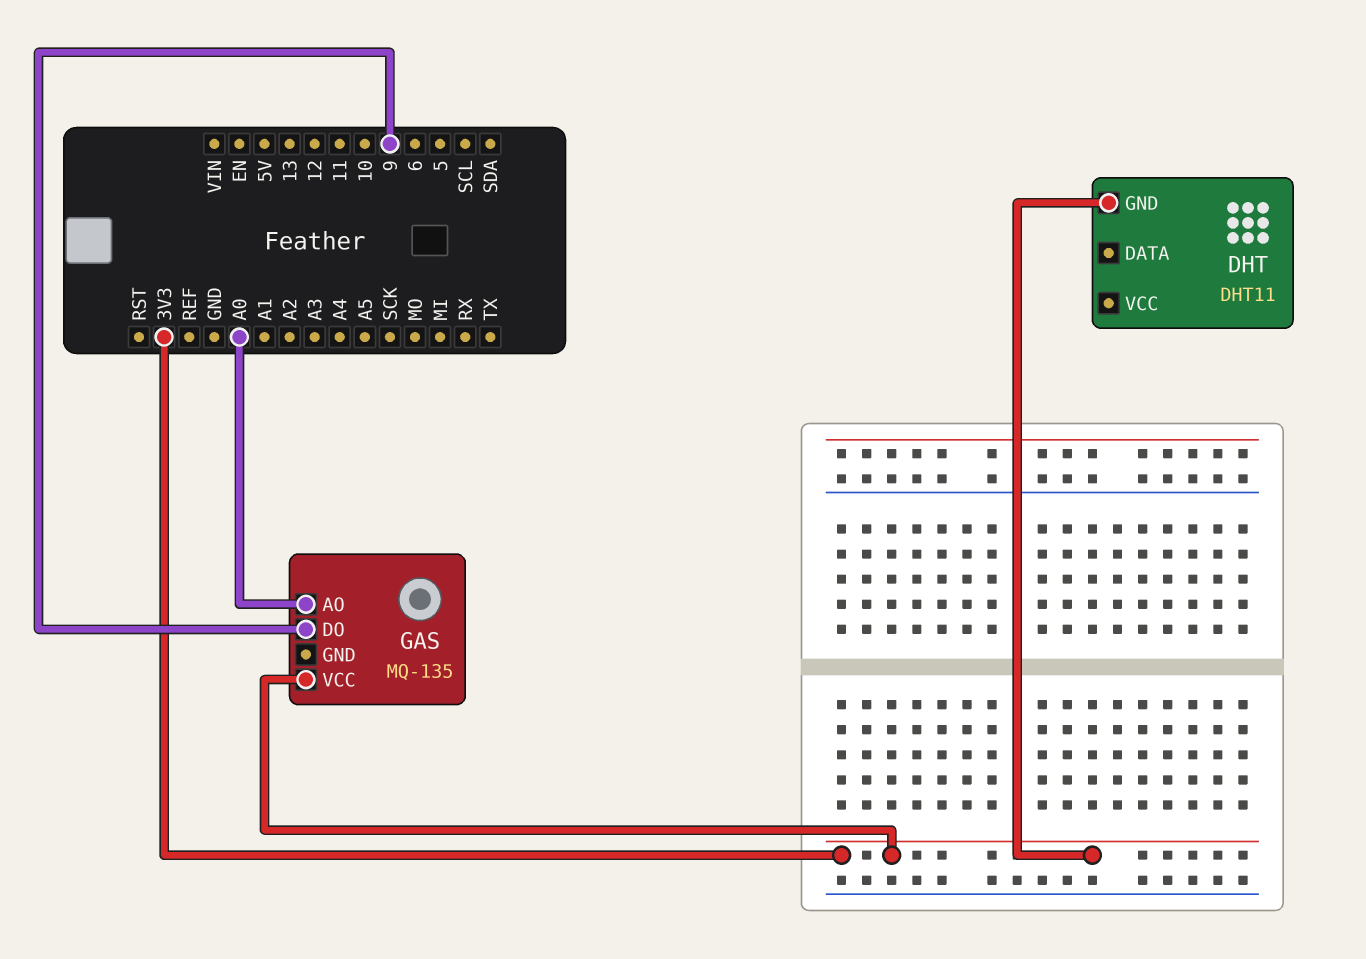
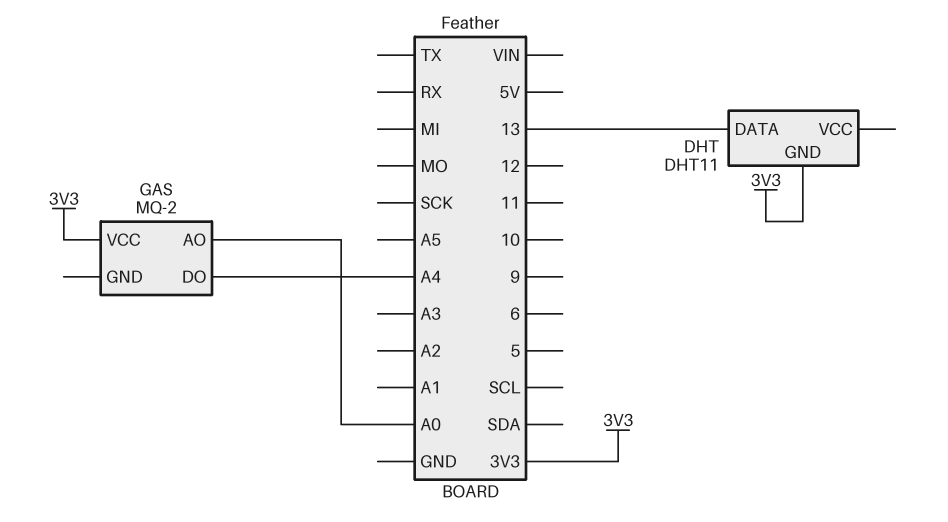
DHT pin DATA: none -> 13
GAS: MQ-135 -> MQ-2
GAS pin DO: 9 -> A4

